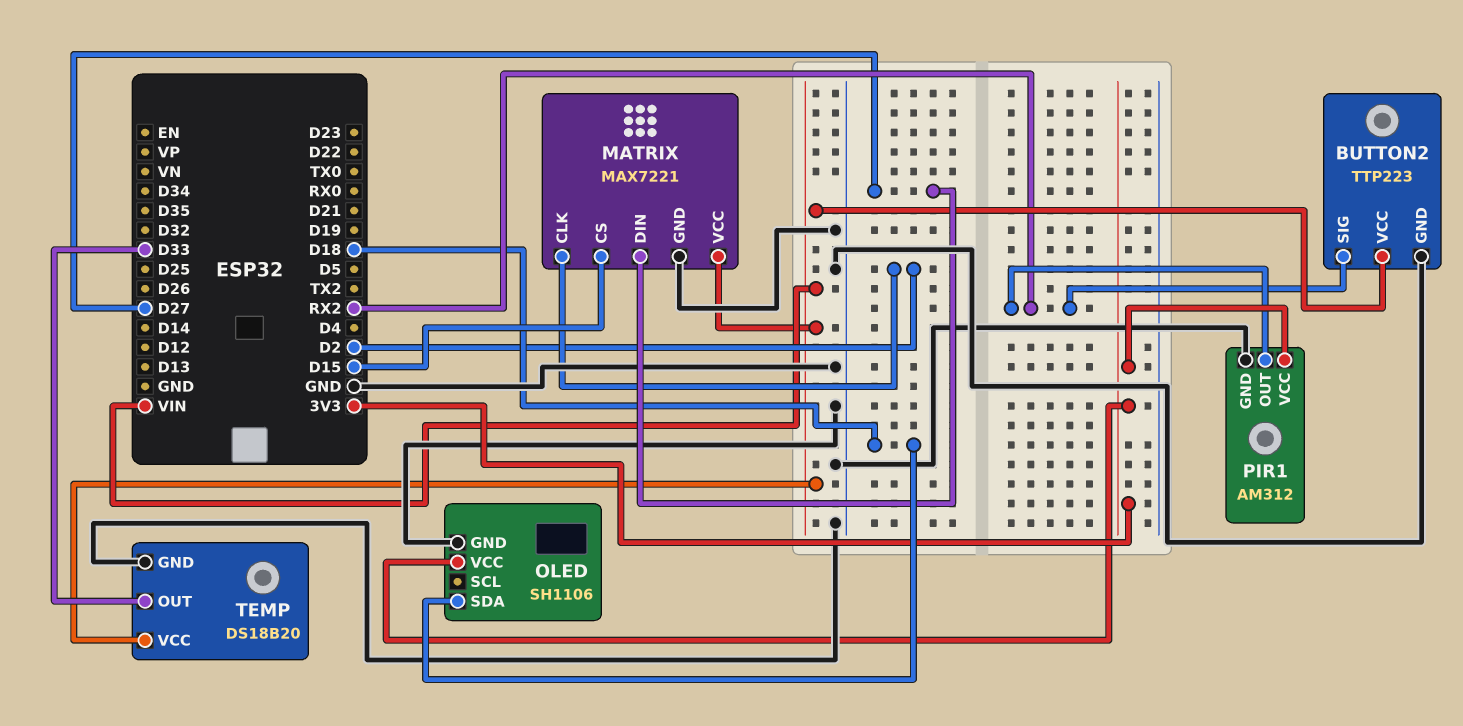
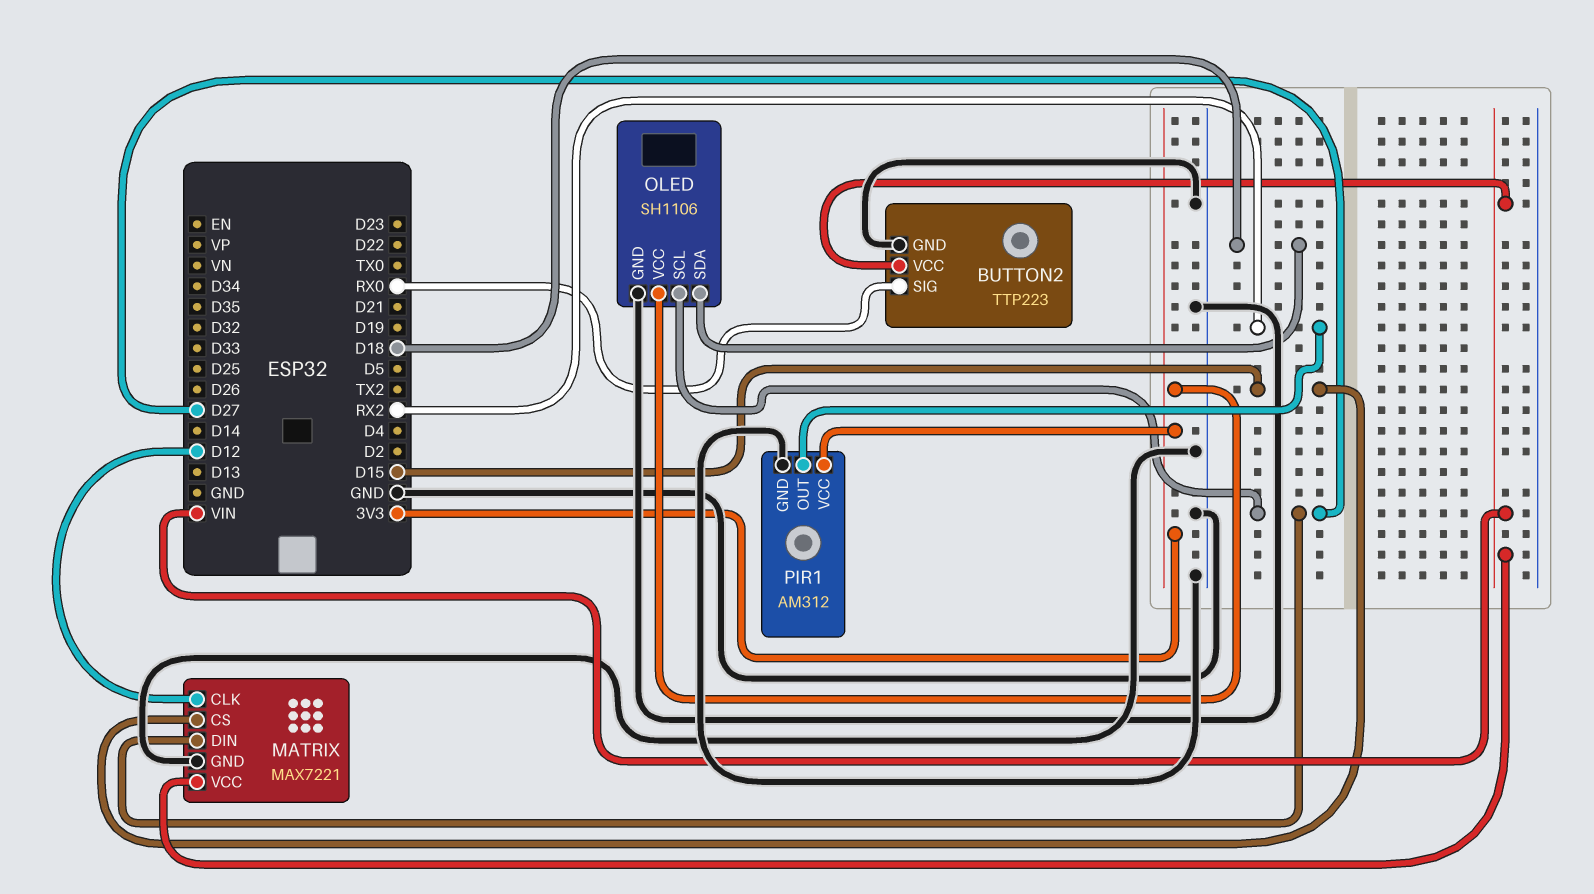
BUTTON2 pin SIG: RX2 -> RX0
MATRIX pin CLK: D2 -> D12
OLED pin SCL: none -> D27
TEMP: DS18B20 -> none
TEMP pin GND: GND -> none
TEMP pin OUT: D33 -> none
TEMP pin VCC: VIN -> none

